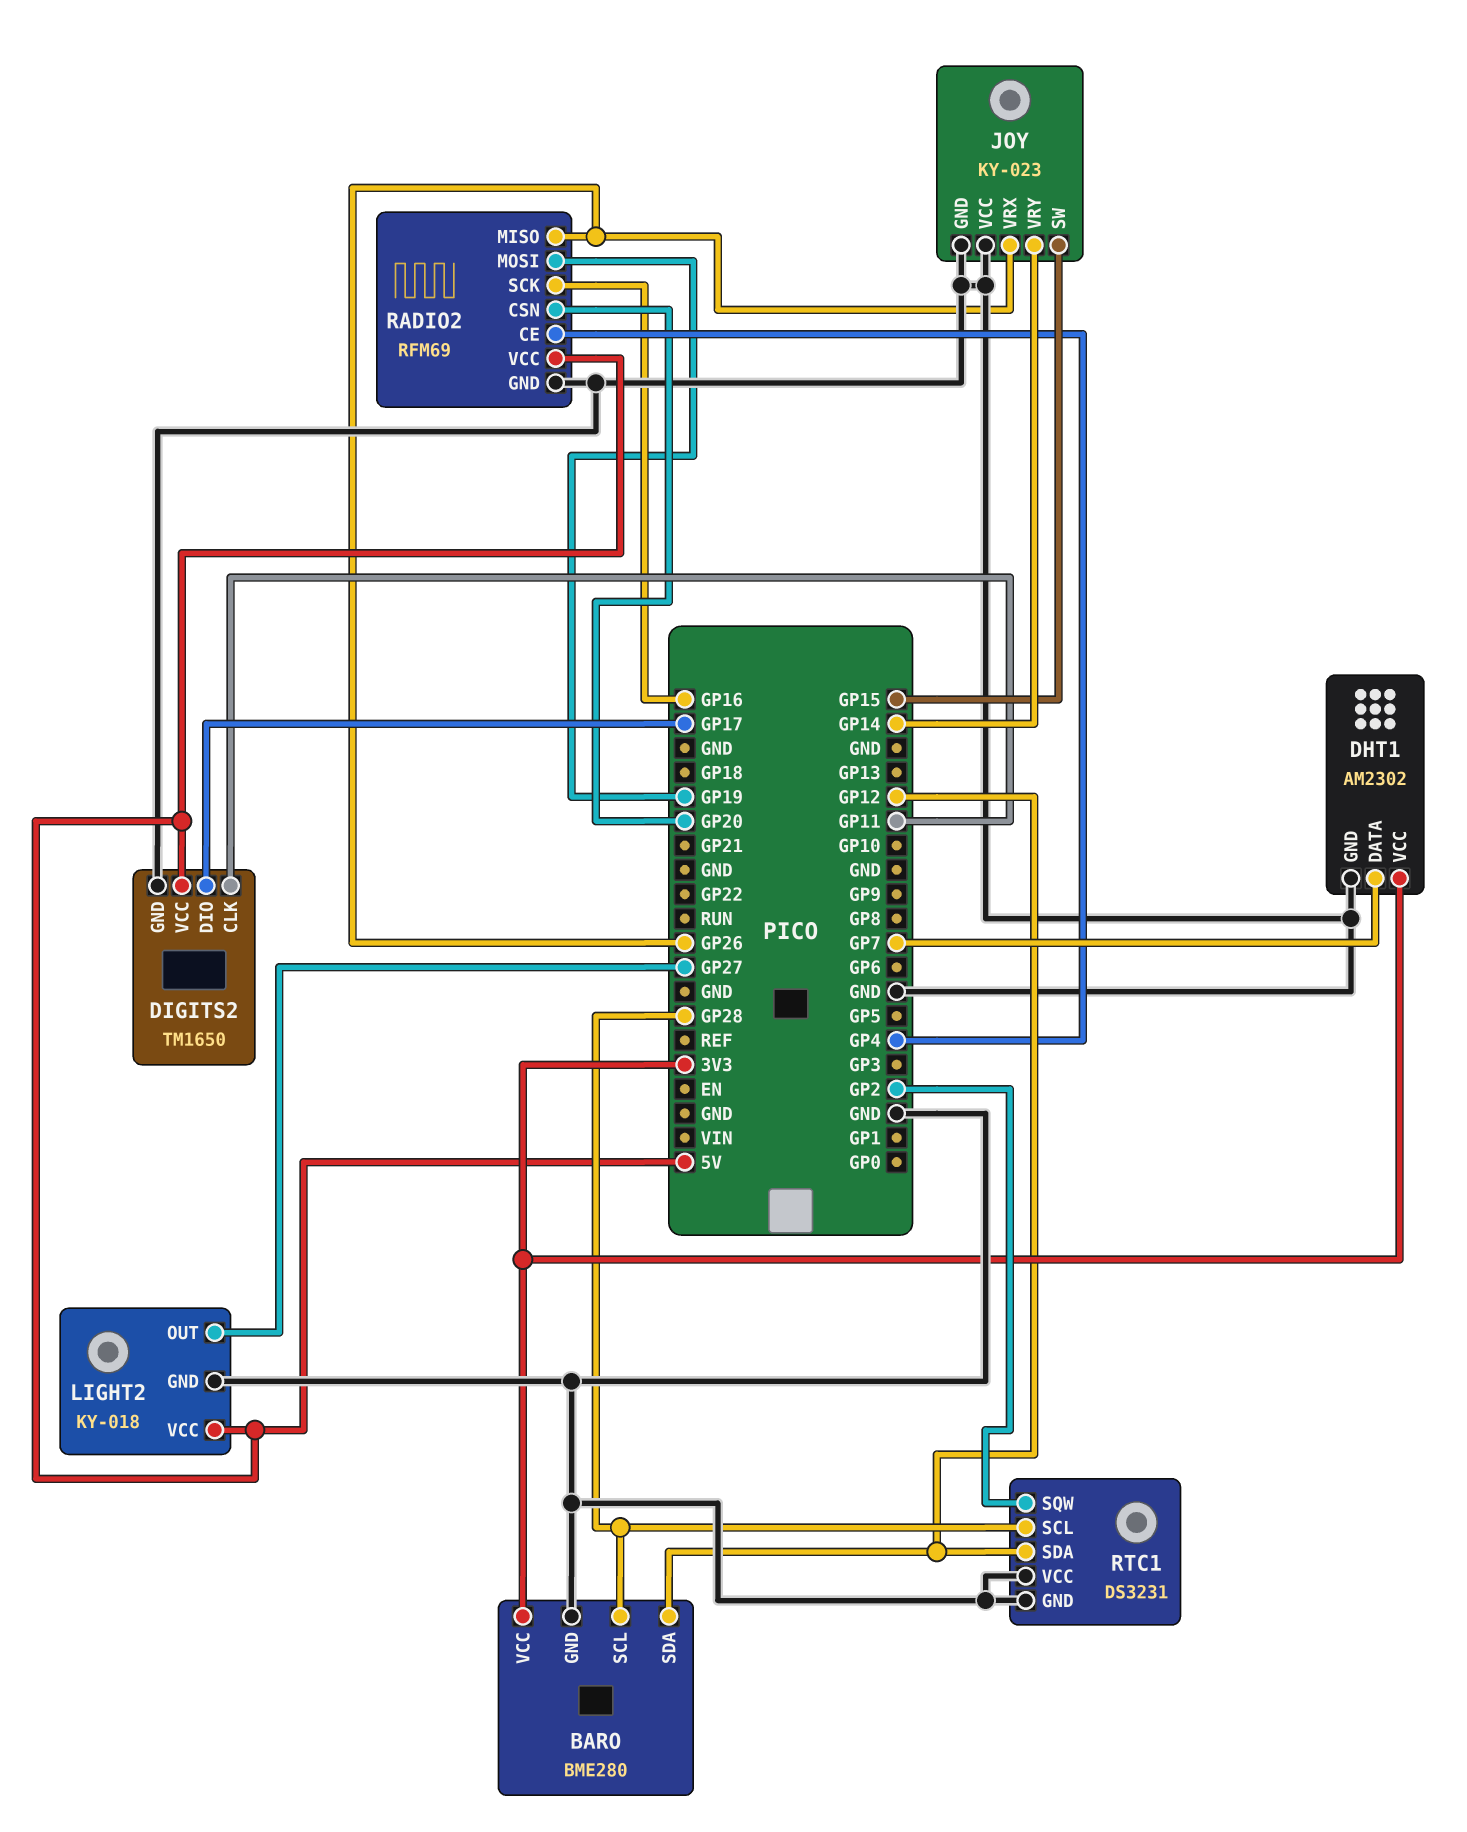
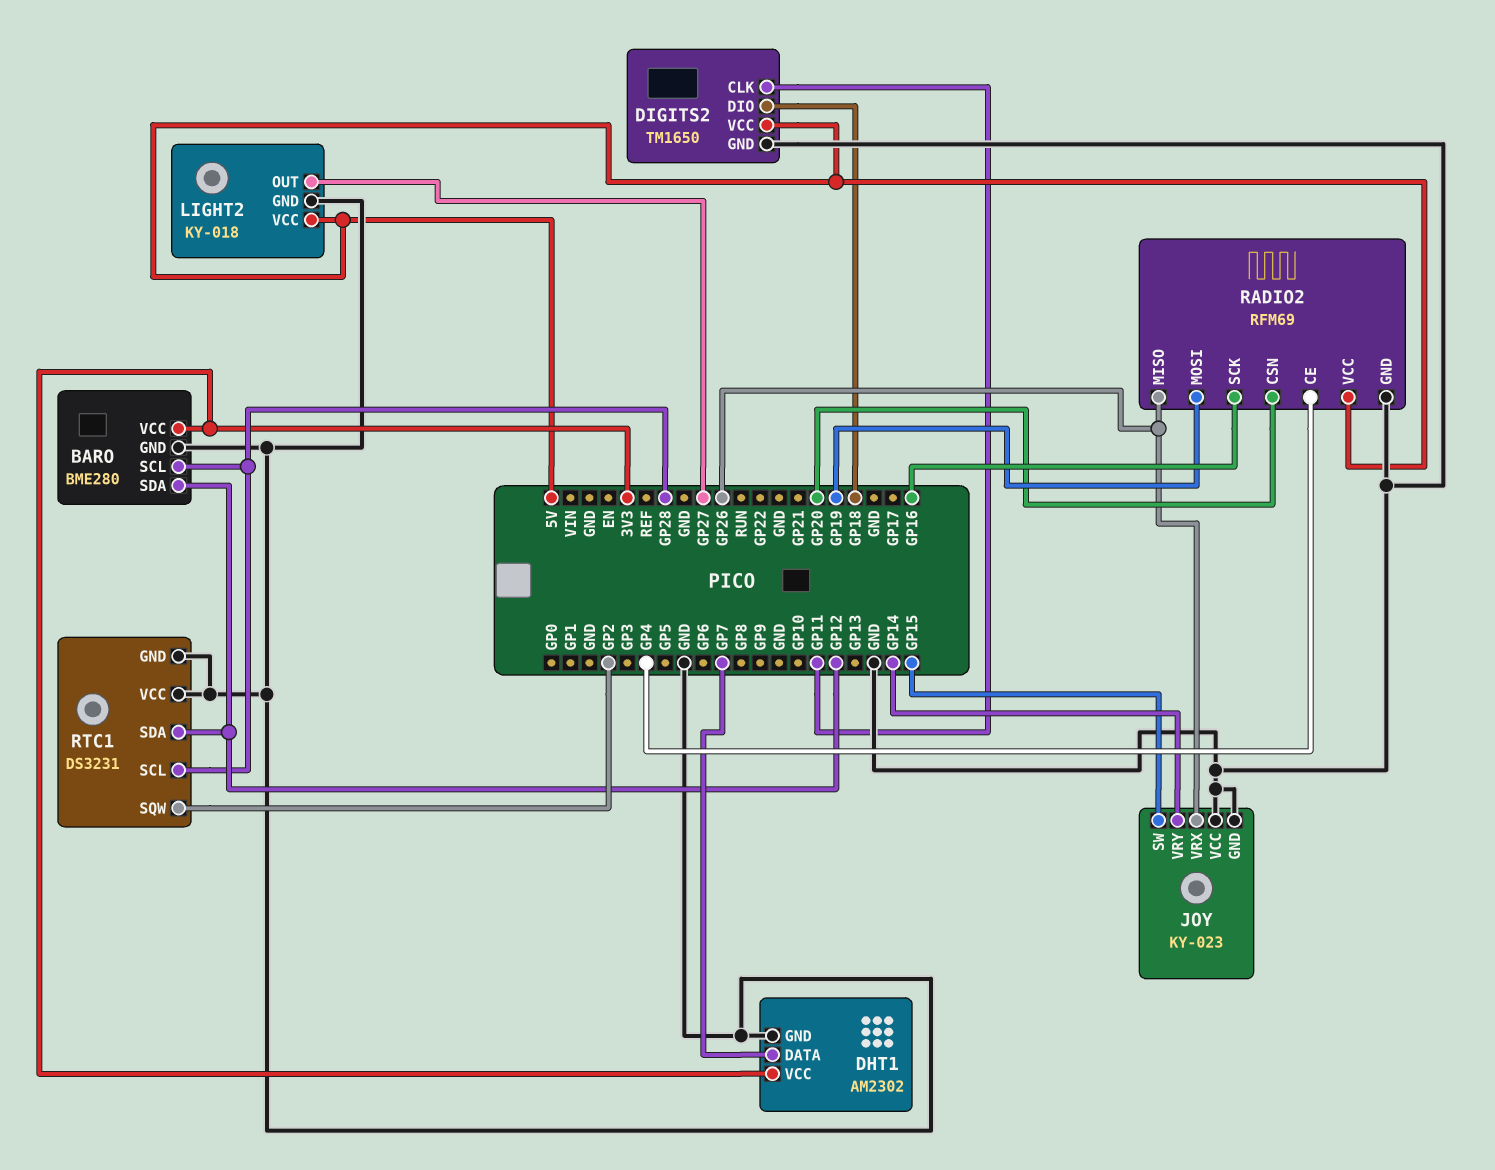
DIGITS2 pin DIO: GP17 -> GP18

